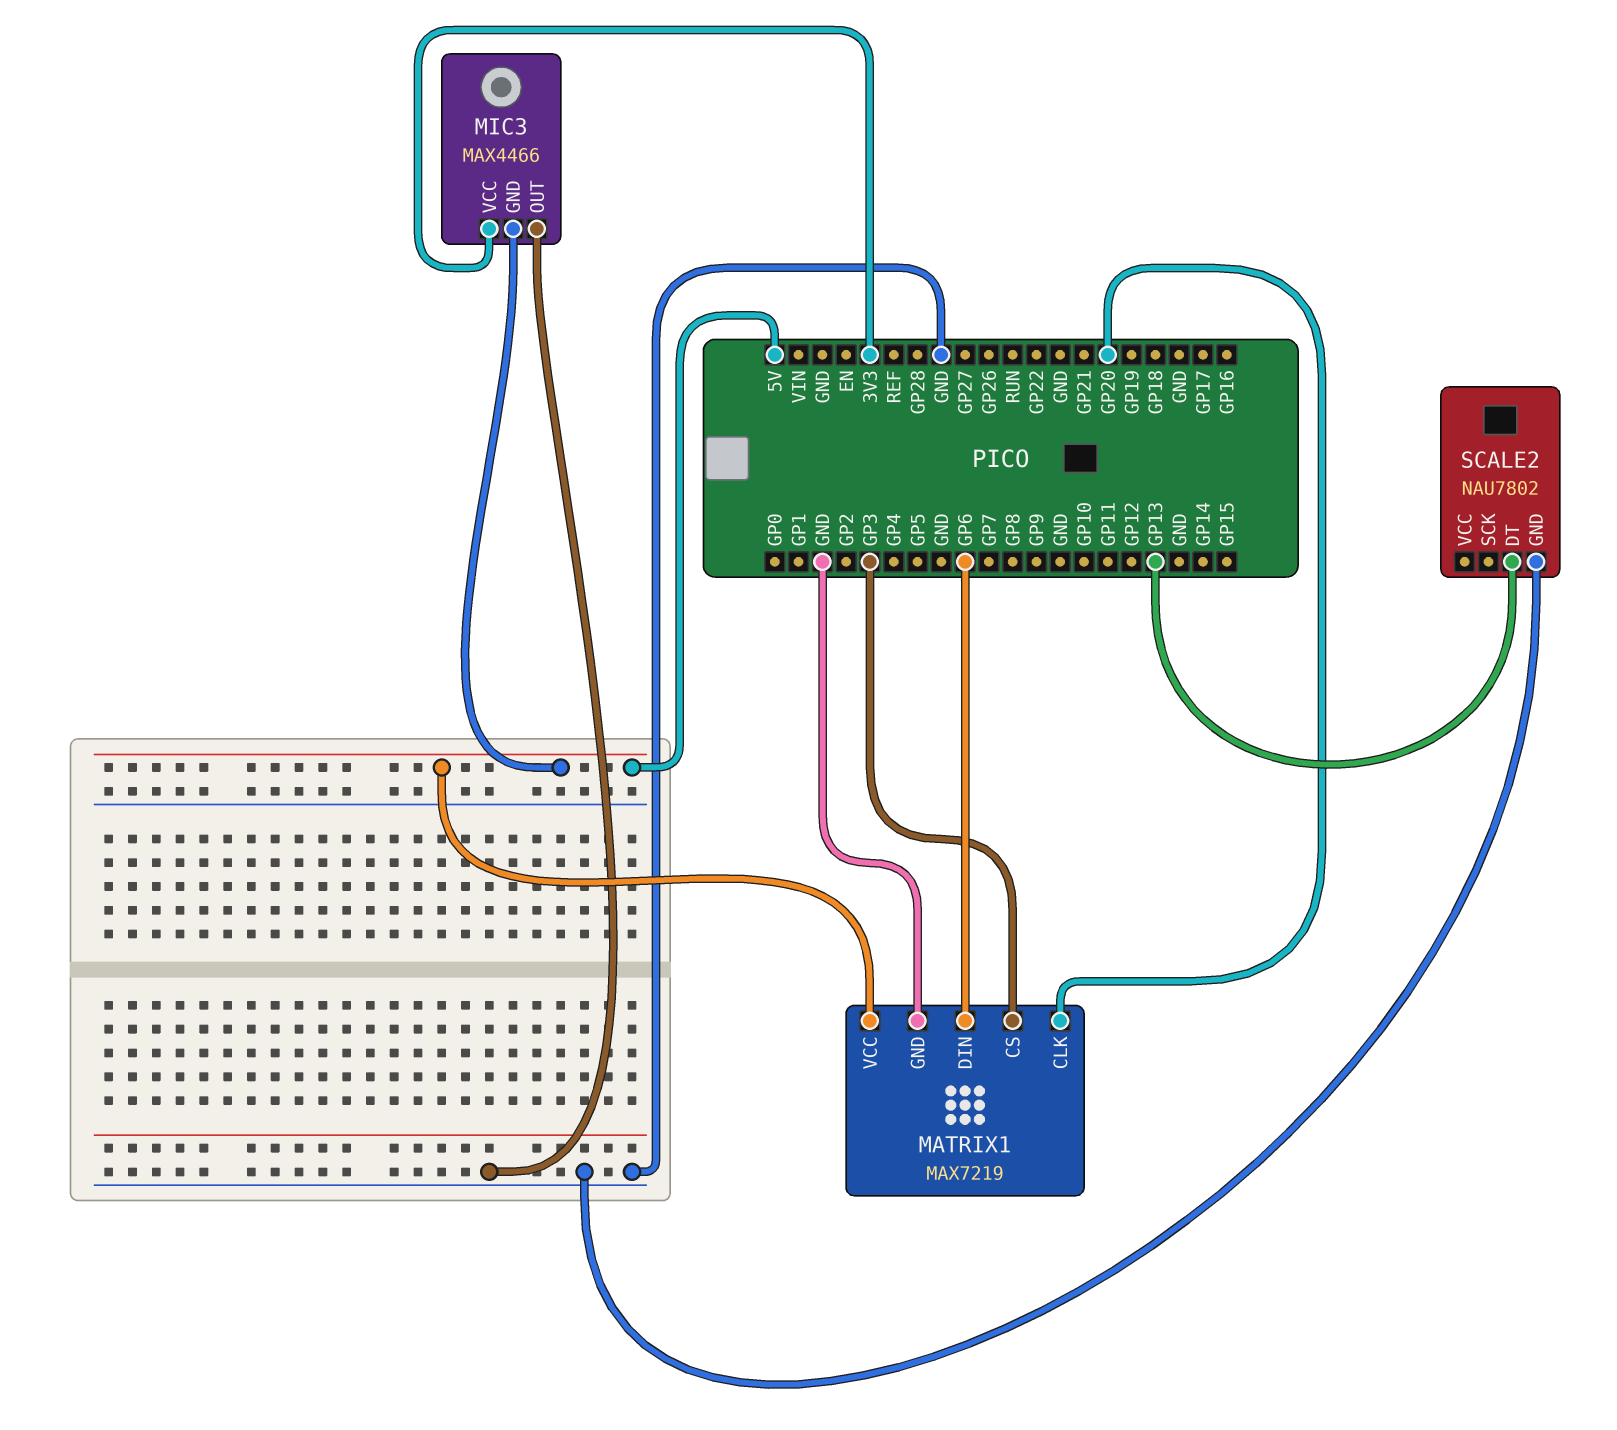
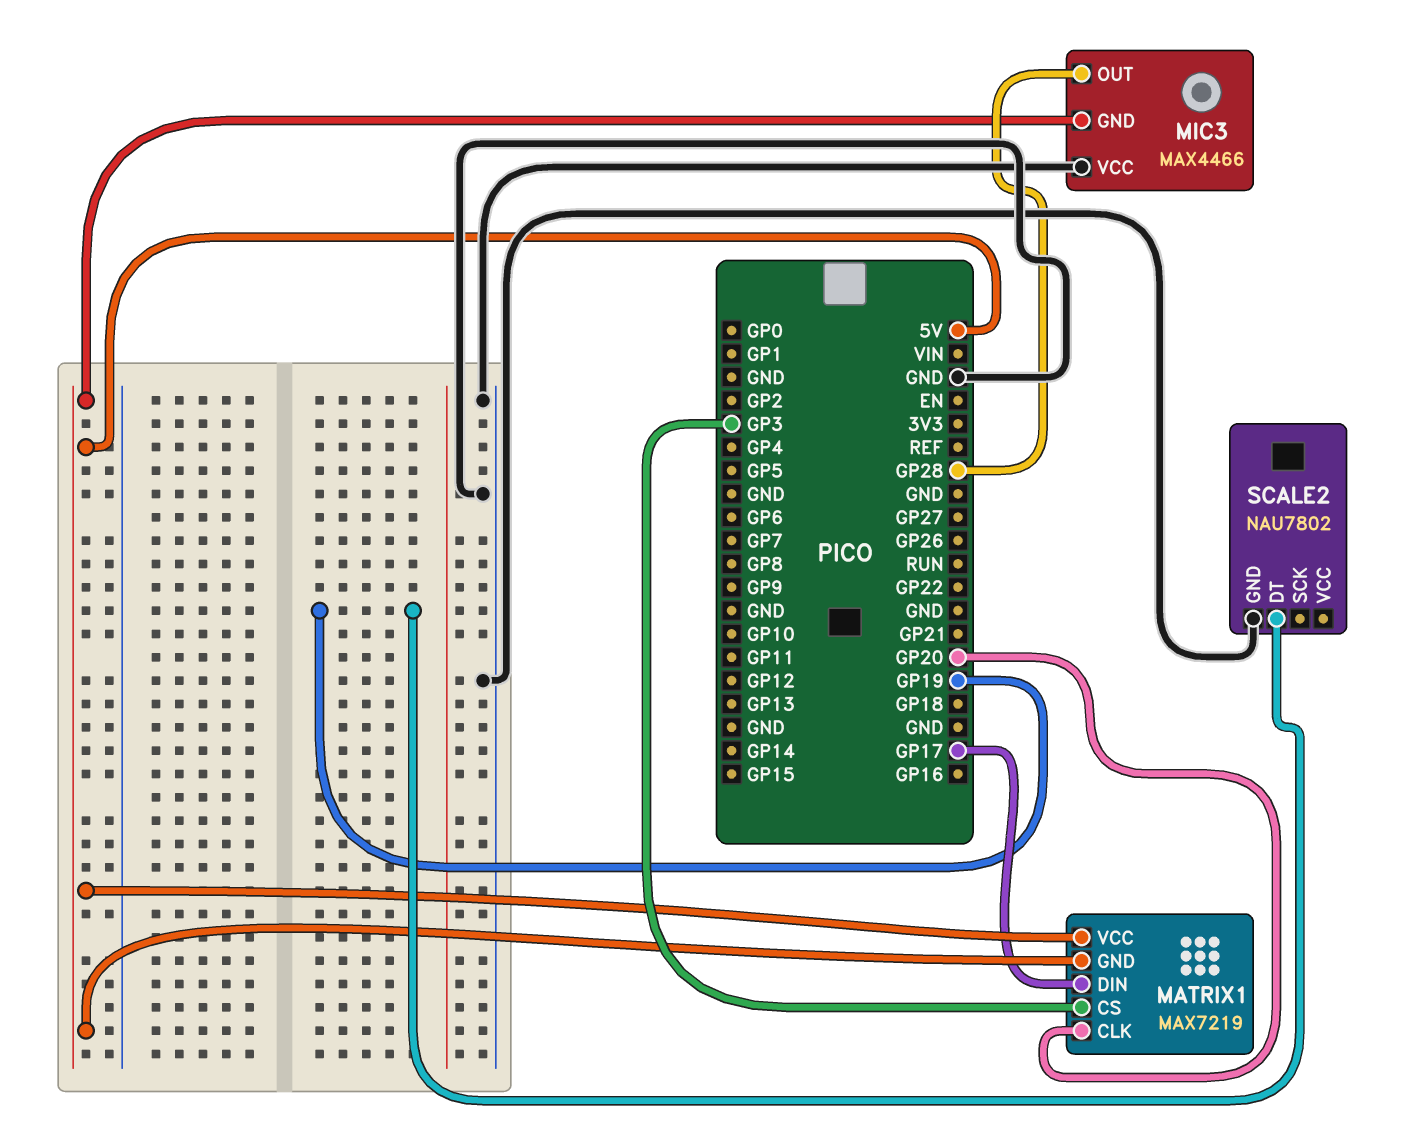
MATRIX1 pin DIN: GP6 -> GP17
MATRIX1 pin GND: GND -> 5V
MIC3 pin OUT: GND -> GP28
MIC3 pin VCC: 3V3 -> GND
SCALE2 pin DT: GP13 -> GP19

